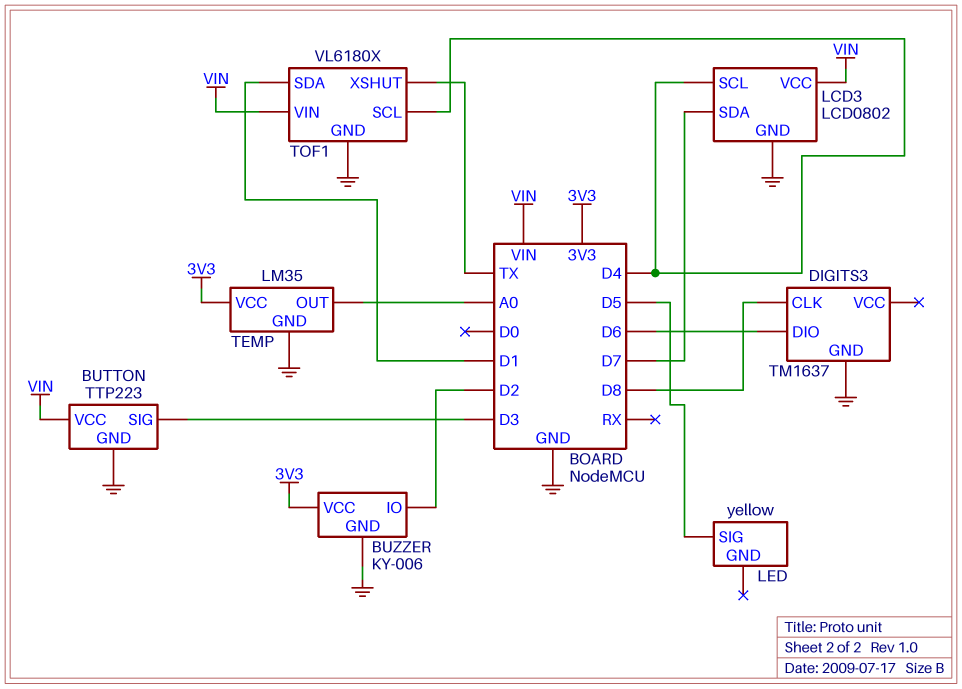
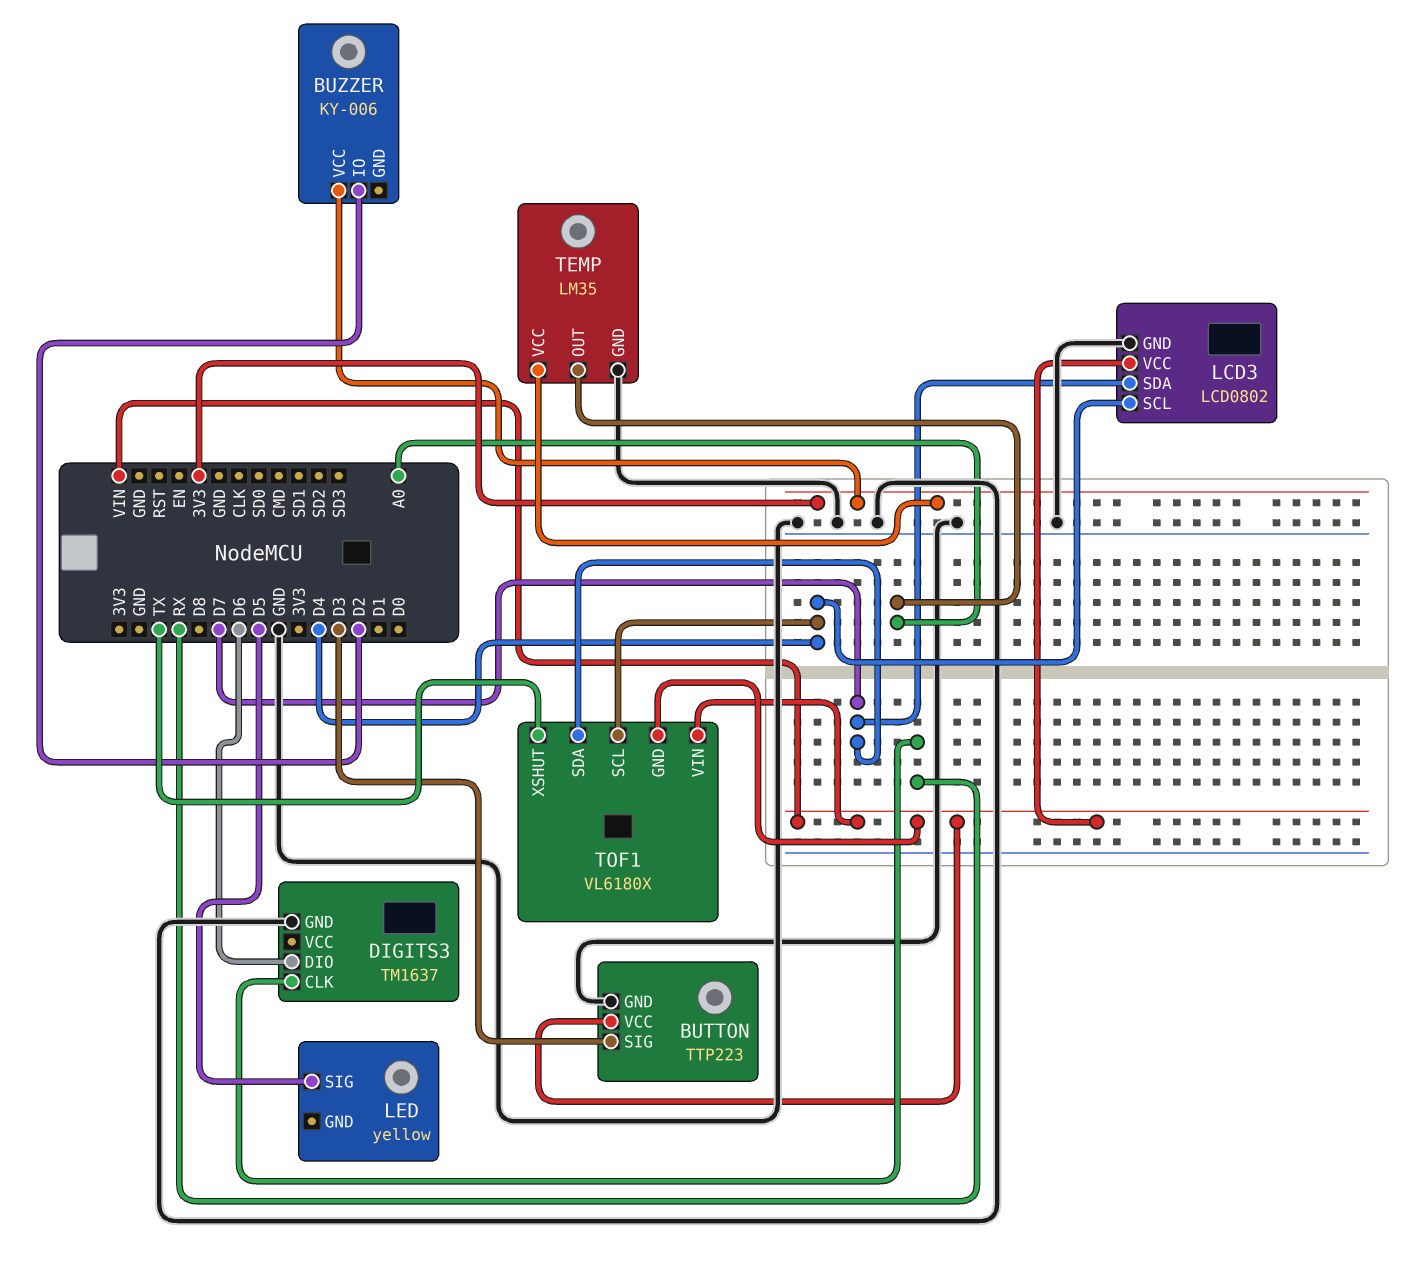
BUZZER pin GND: GND -> none
DIGITS3 pin CLK: D8 -> RX
TOF1 pin GND: GND -> VIN
TOF1 pin SDA: D1 -> D7

